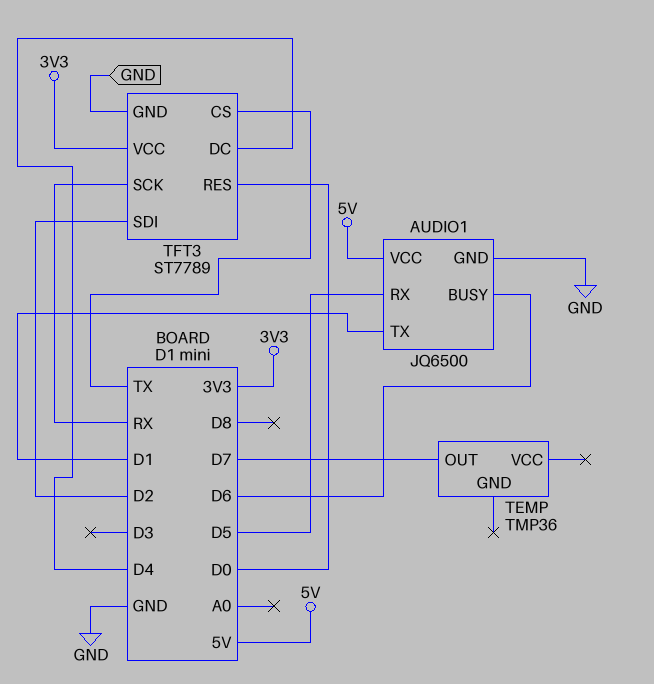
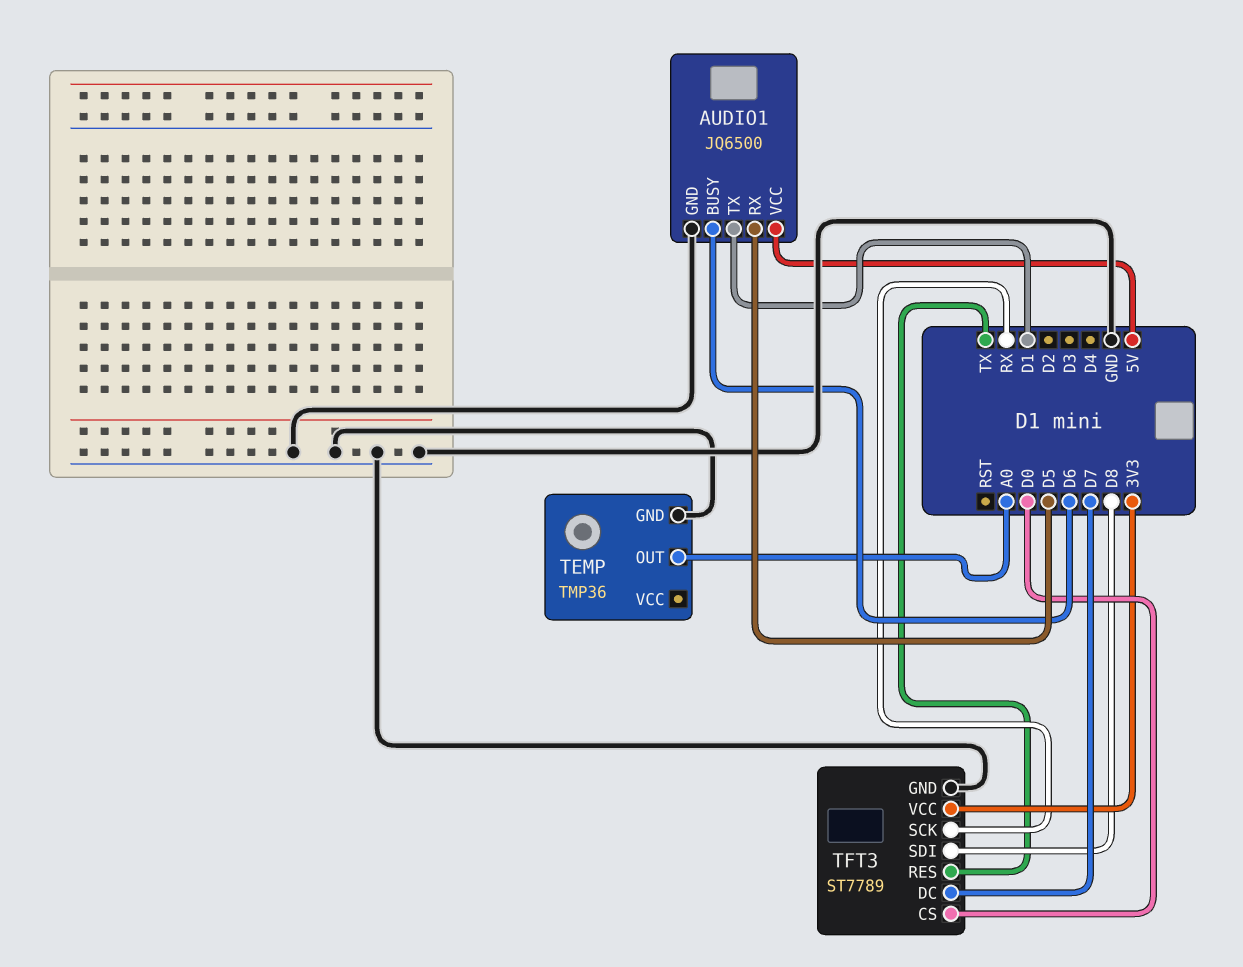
TEMP pin GND: none -> GND
TEMP pin OUT: D7 -> A0
TFT3 pin CS: TX -> D0
TFT3 pin DC: D4 -> D7
TFT3 pin RES: D0 -> TX
TFT3 pin SDI: D2 -> D8

